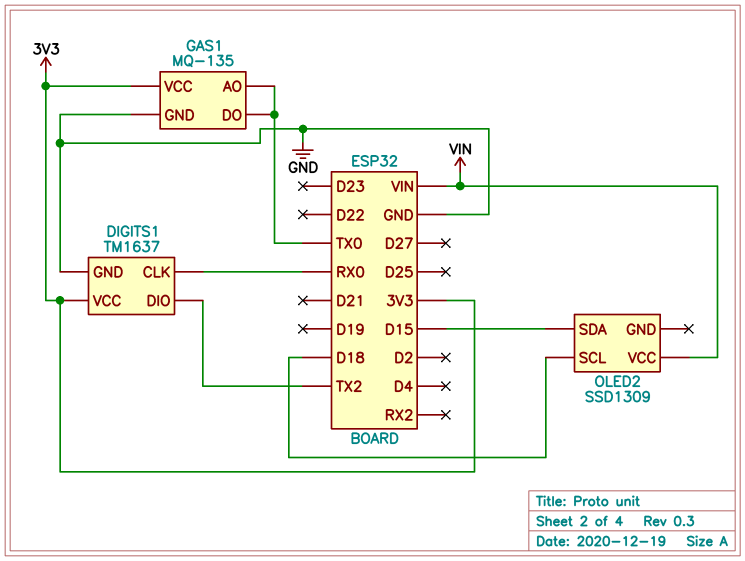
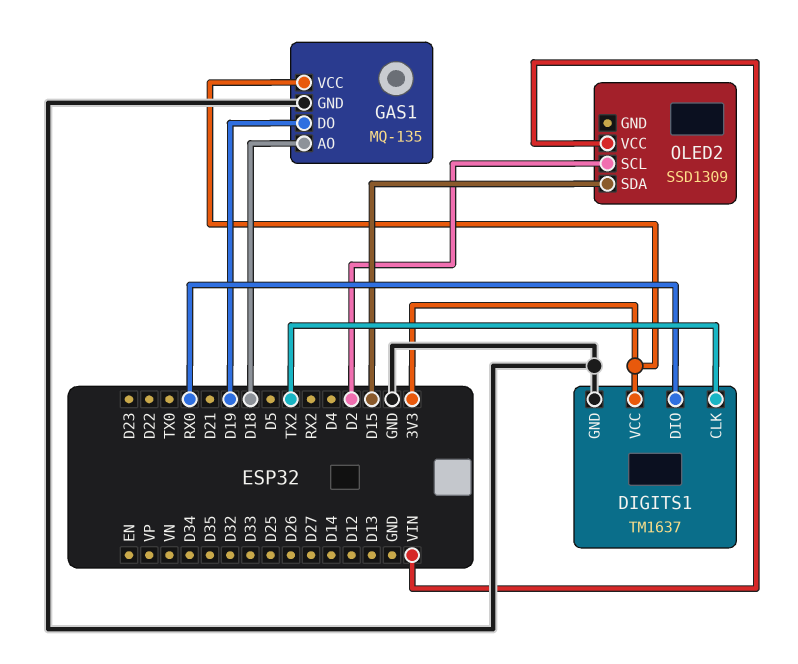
DIGITS1 pin CLK: RX0 -> TX2
DIGITS1 pin DIO: TX2 -> RX0
GAS1 pin AO: TX0 -> D18
GAS1 pin DO: TX0 -> D19
OLED2 pin SCL: D18 -> D2

